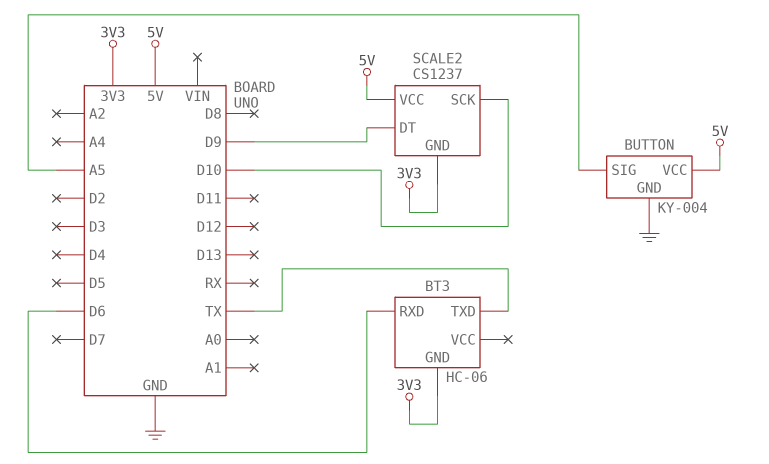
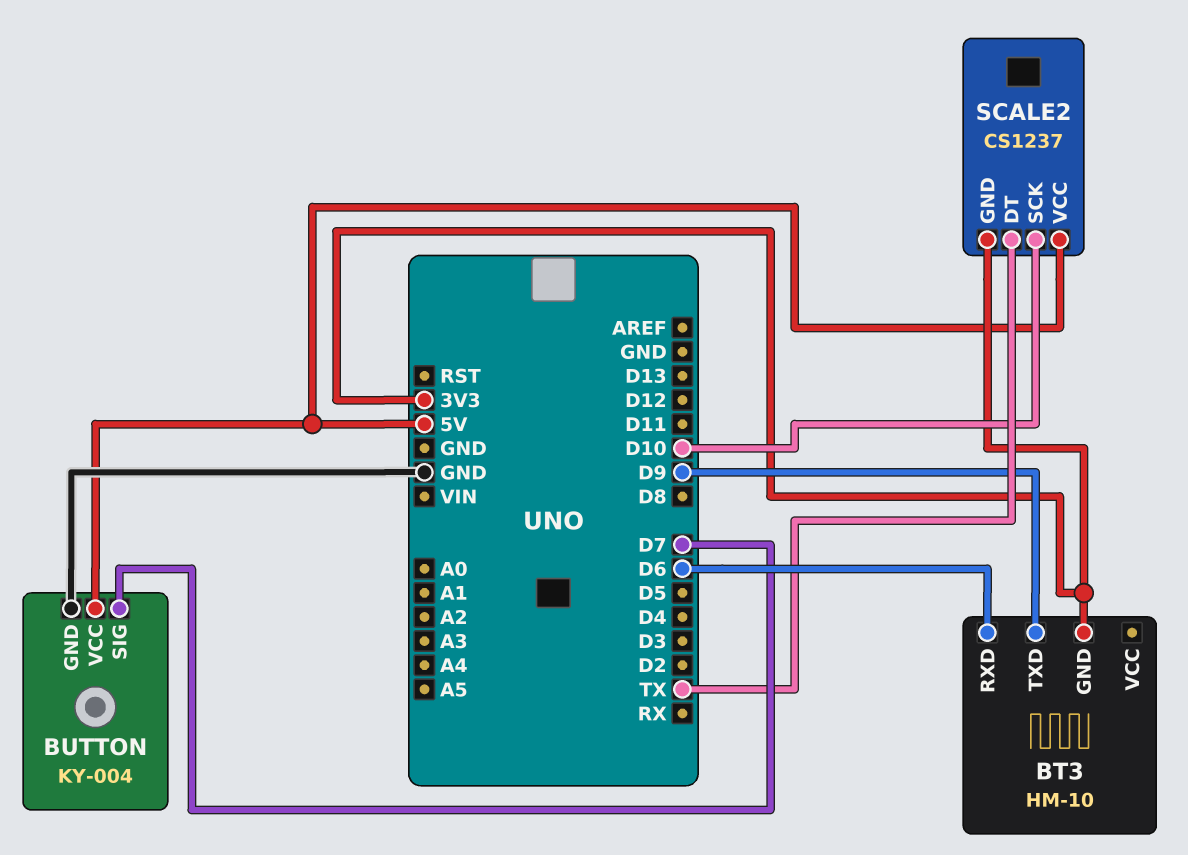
BT3: HC-06 -> HM-10
BT3 pin TXD: TX -> D9
BUTTON pin SIG: A5 -> D7
SCALE2 pin DT: D9 -> TX

